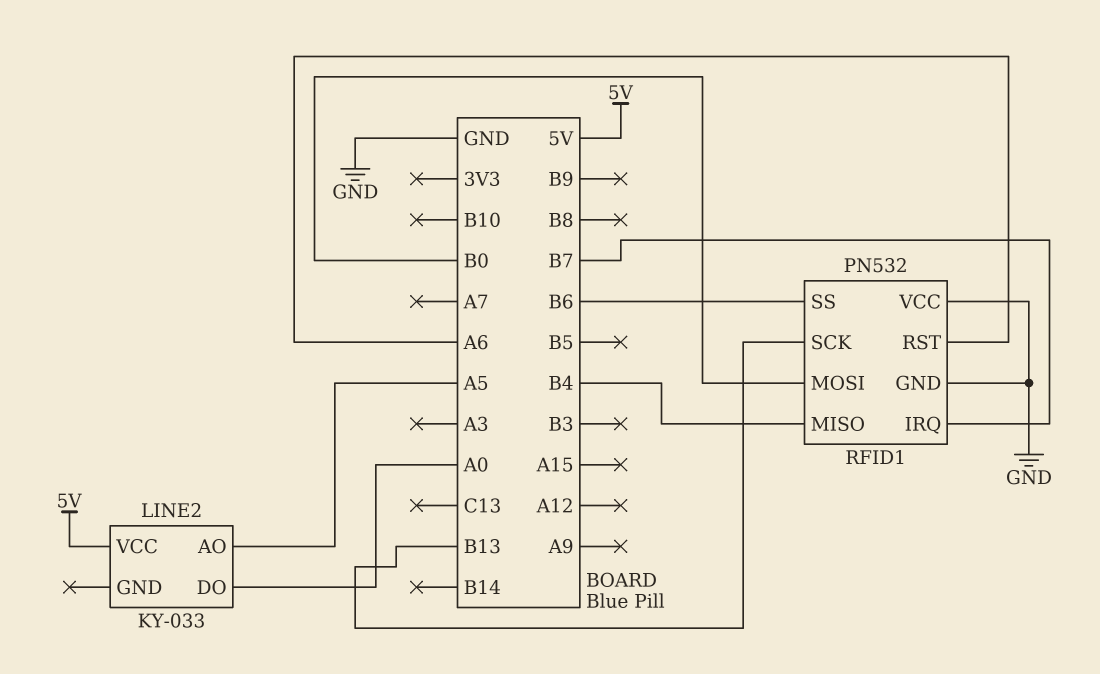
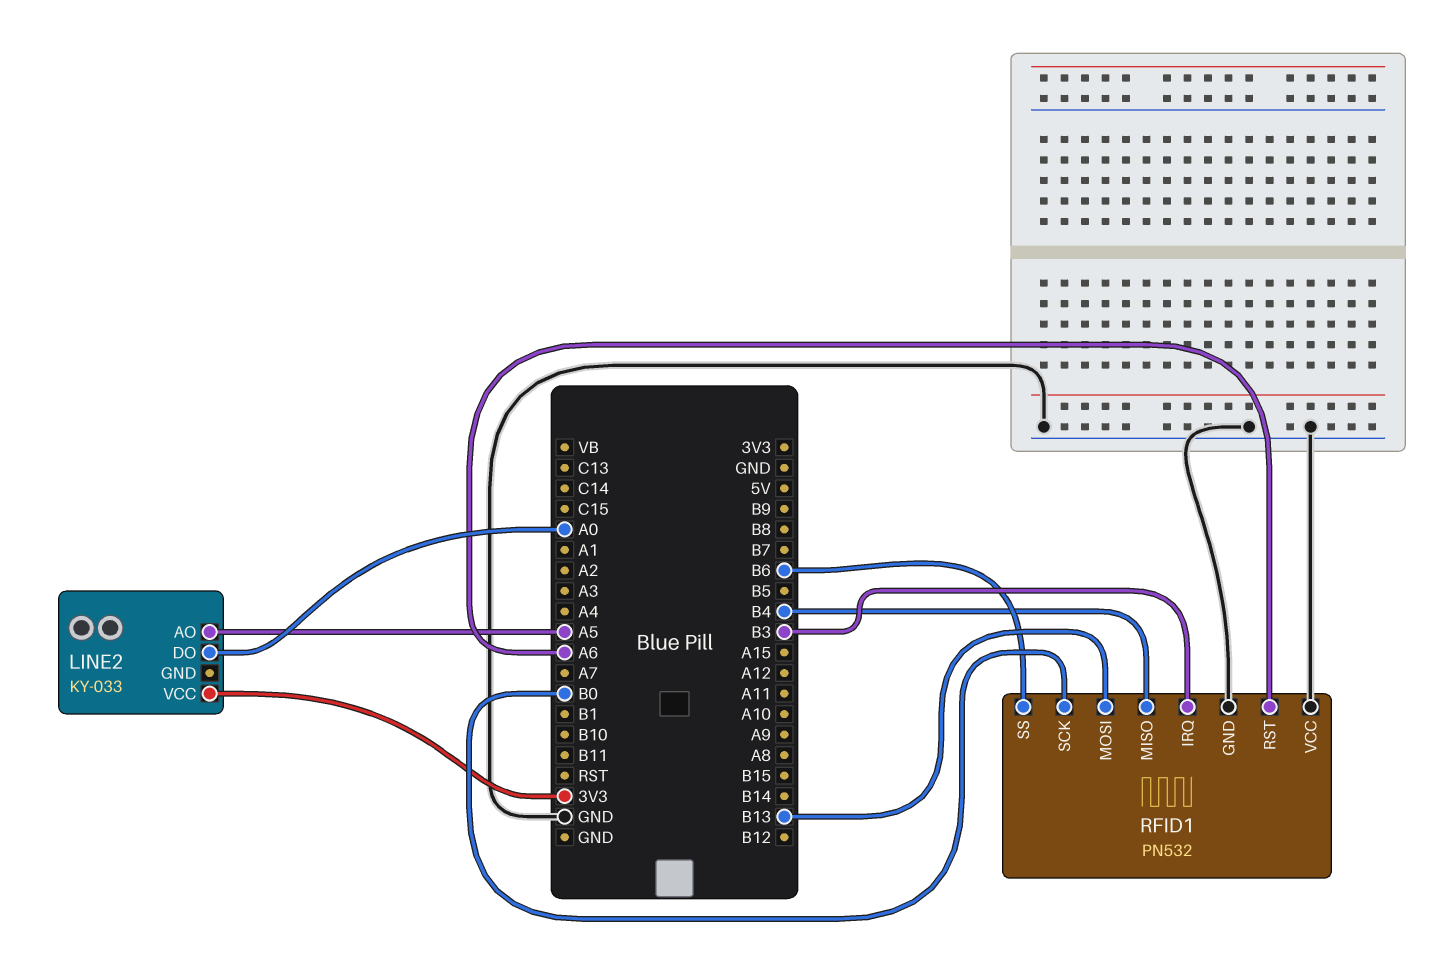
LINE2 pin VCC: 5V -> 3V3
RFID1 pin IRQ: B7 -> B3
RFID1 pin MOSI: B0 -> B13
RFID1 pin SCK: B13 -> B0

